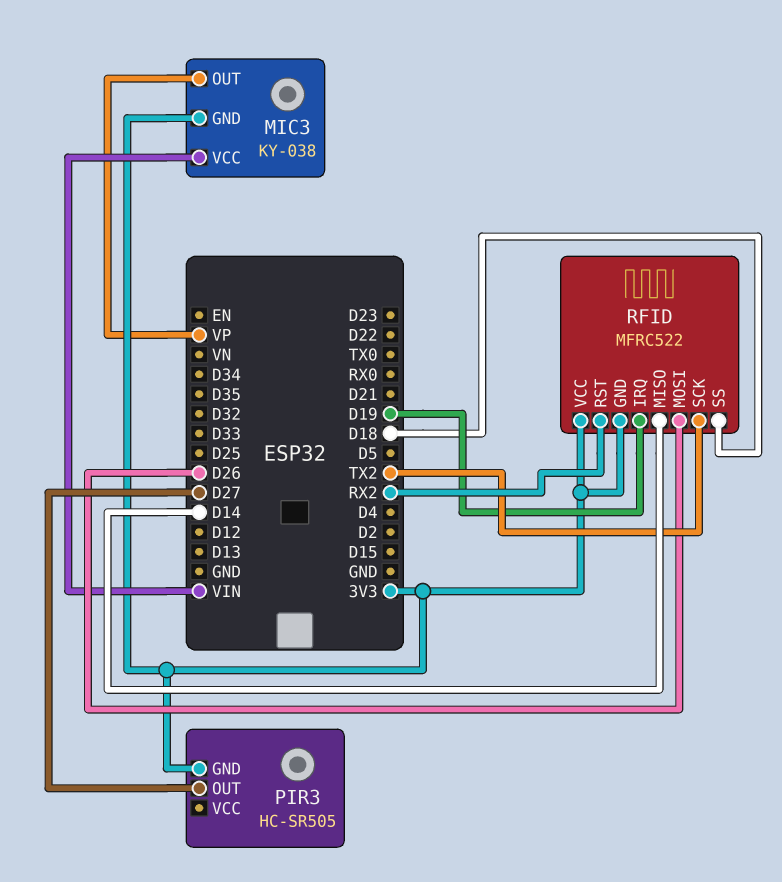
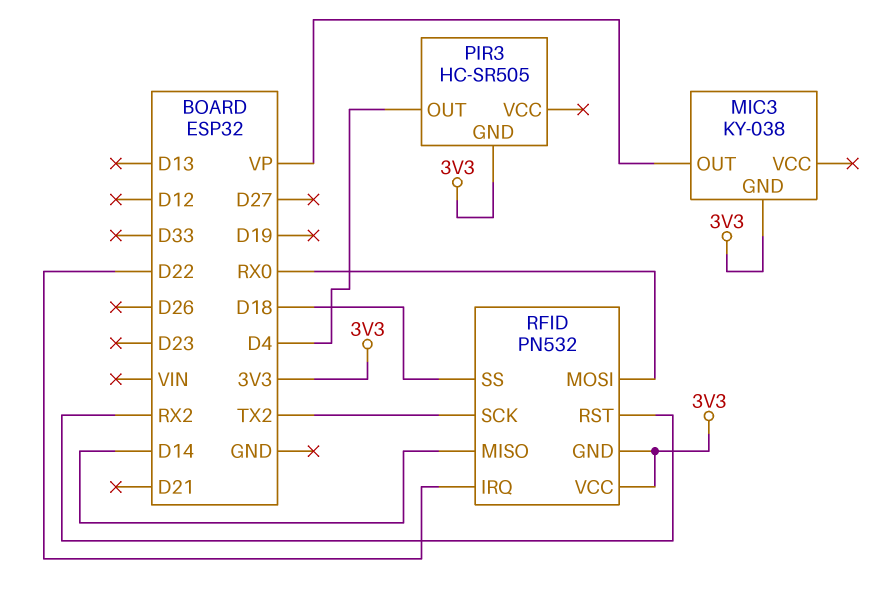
MIC3 pin VCC: VIN -> none
PIR3 pin OUT: D27 -> D4
RFID: MFRC522 -> PN532
RFID pin IRQ: D19 -> D22
RFID pin MOSI: D26 -> RX0

